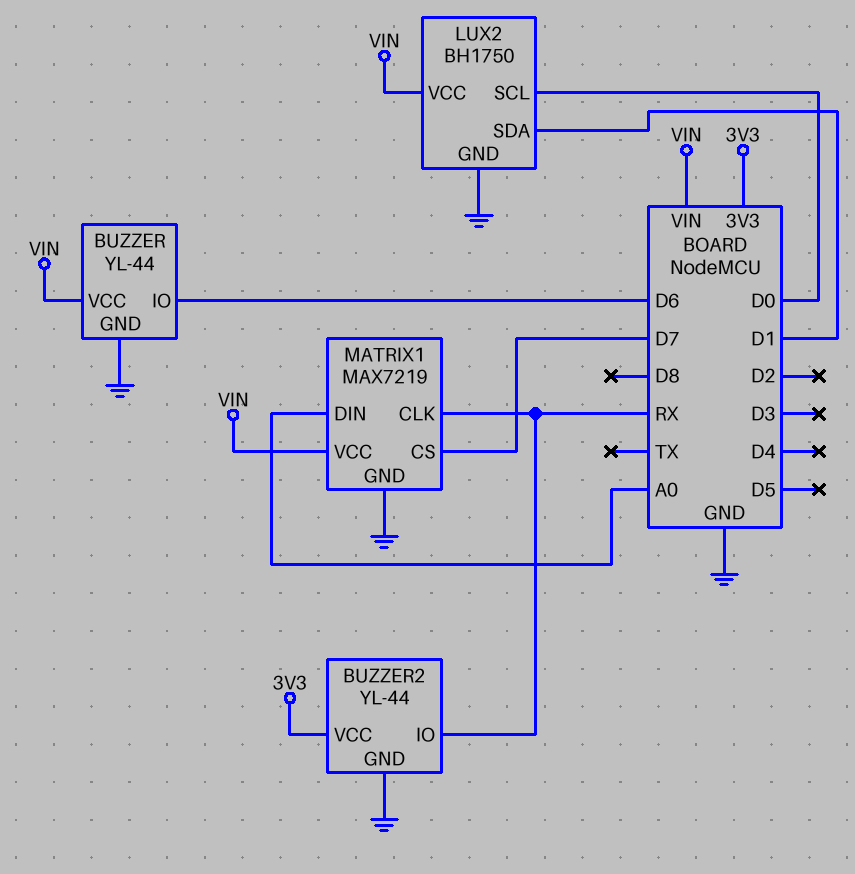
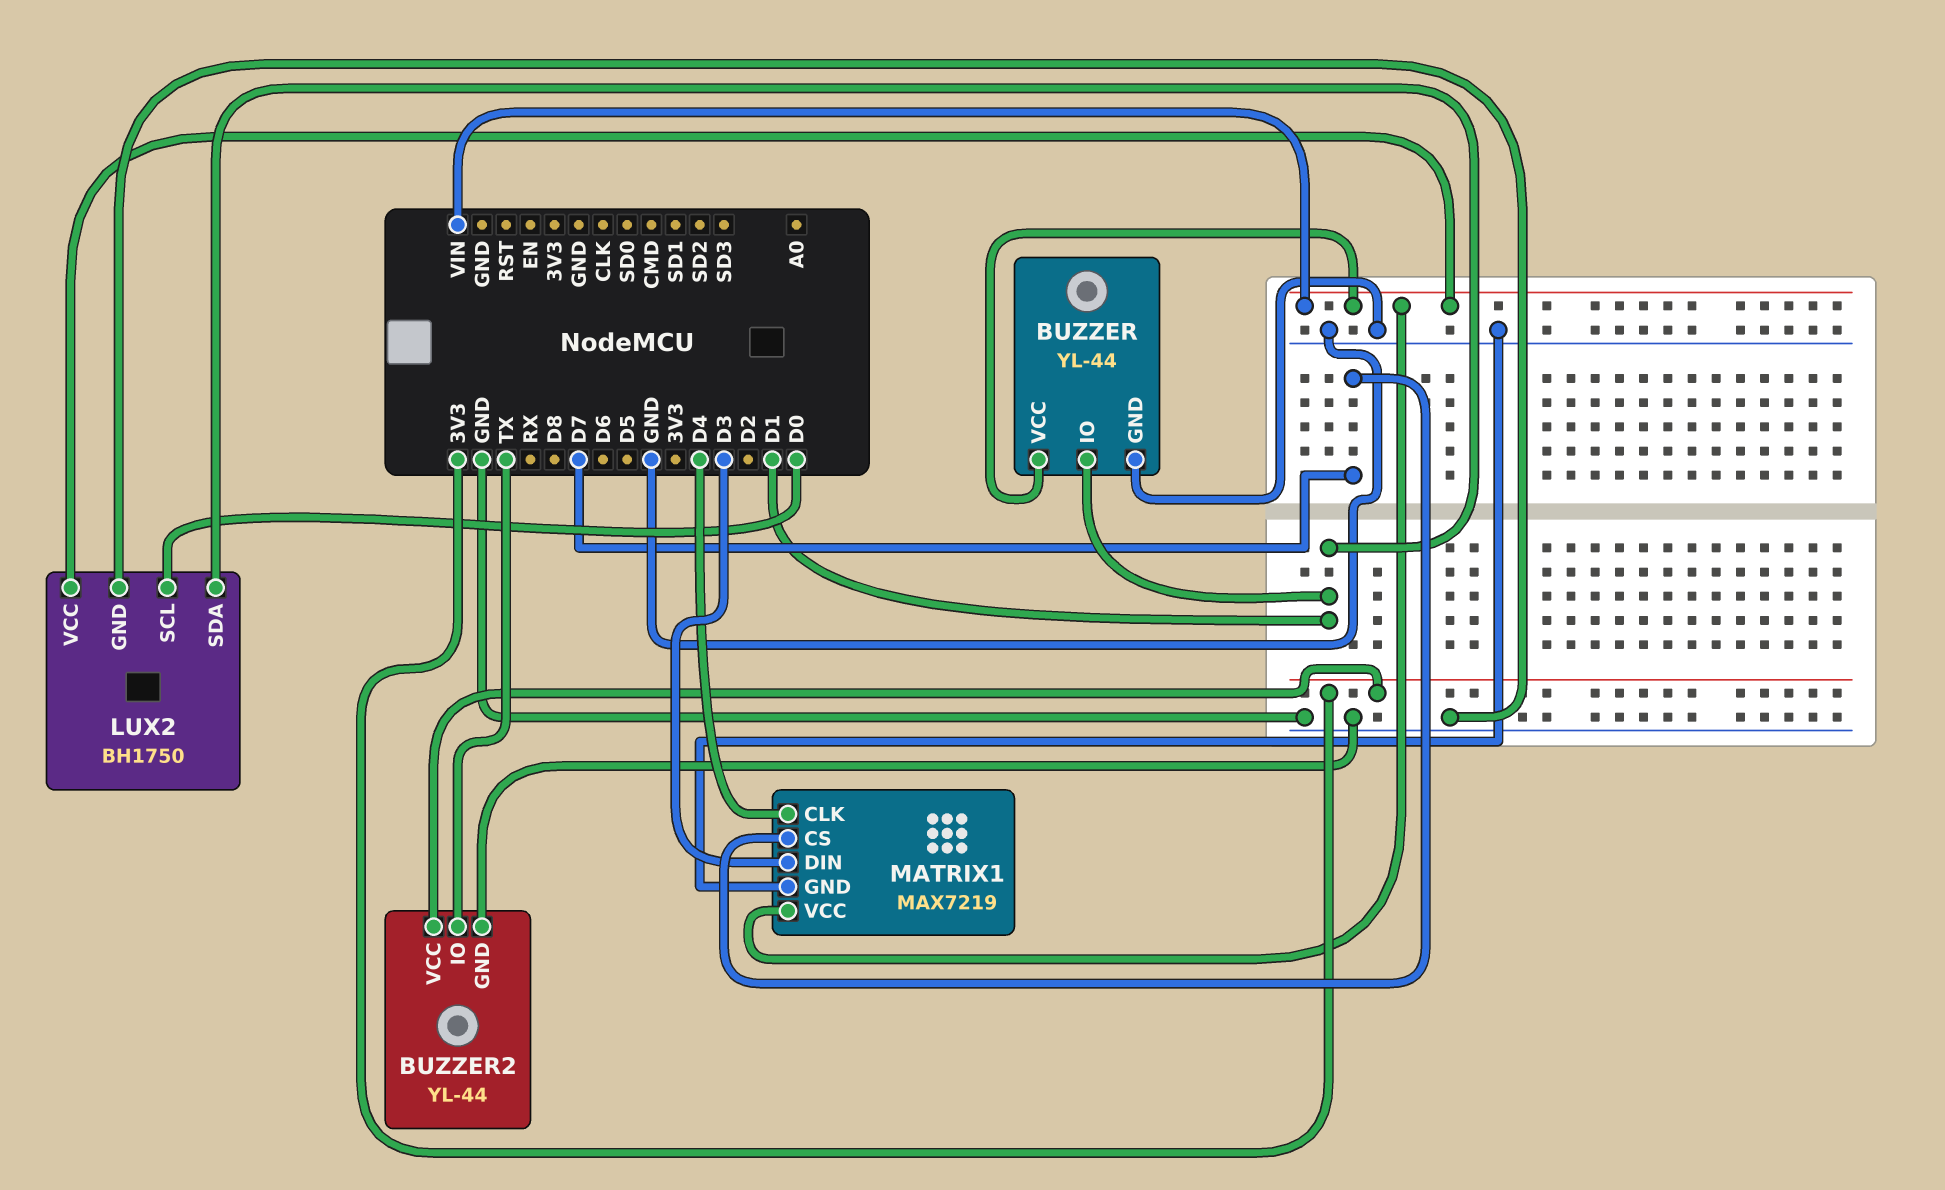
BUZZER pin IO: D6 -> D1
BUZZER2 pin IO: RX -> TX
MATRIX1 pin CLK: RX -> D4
MATRIX1 pin DIN: A0 -> D3

